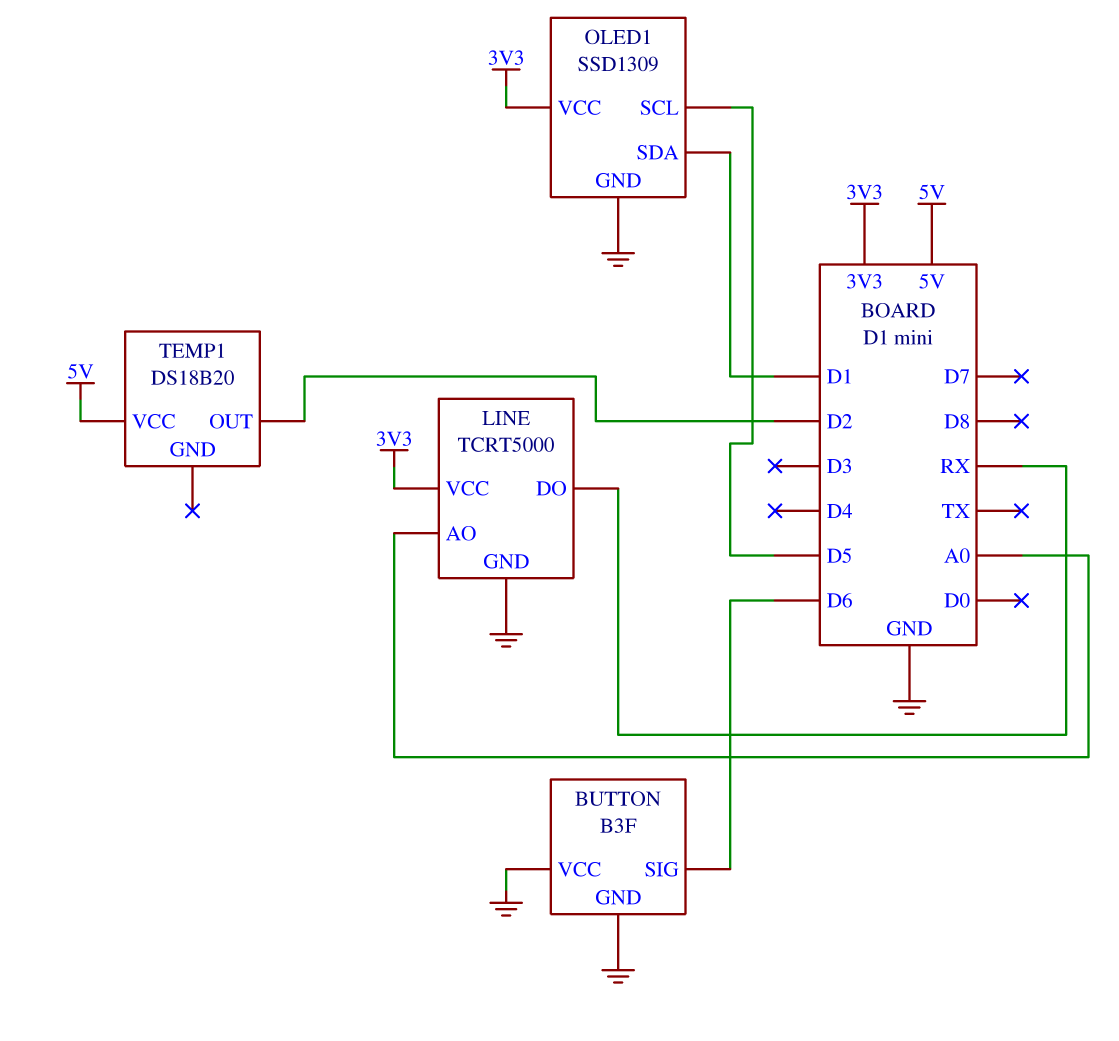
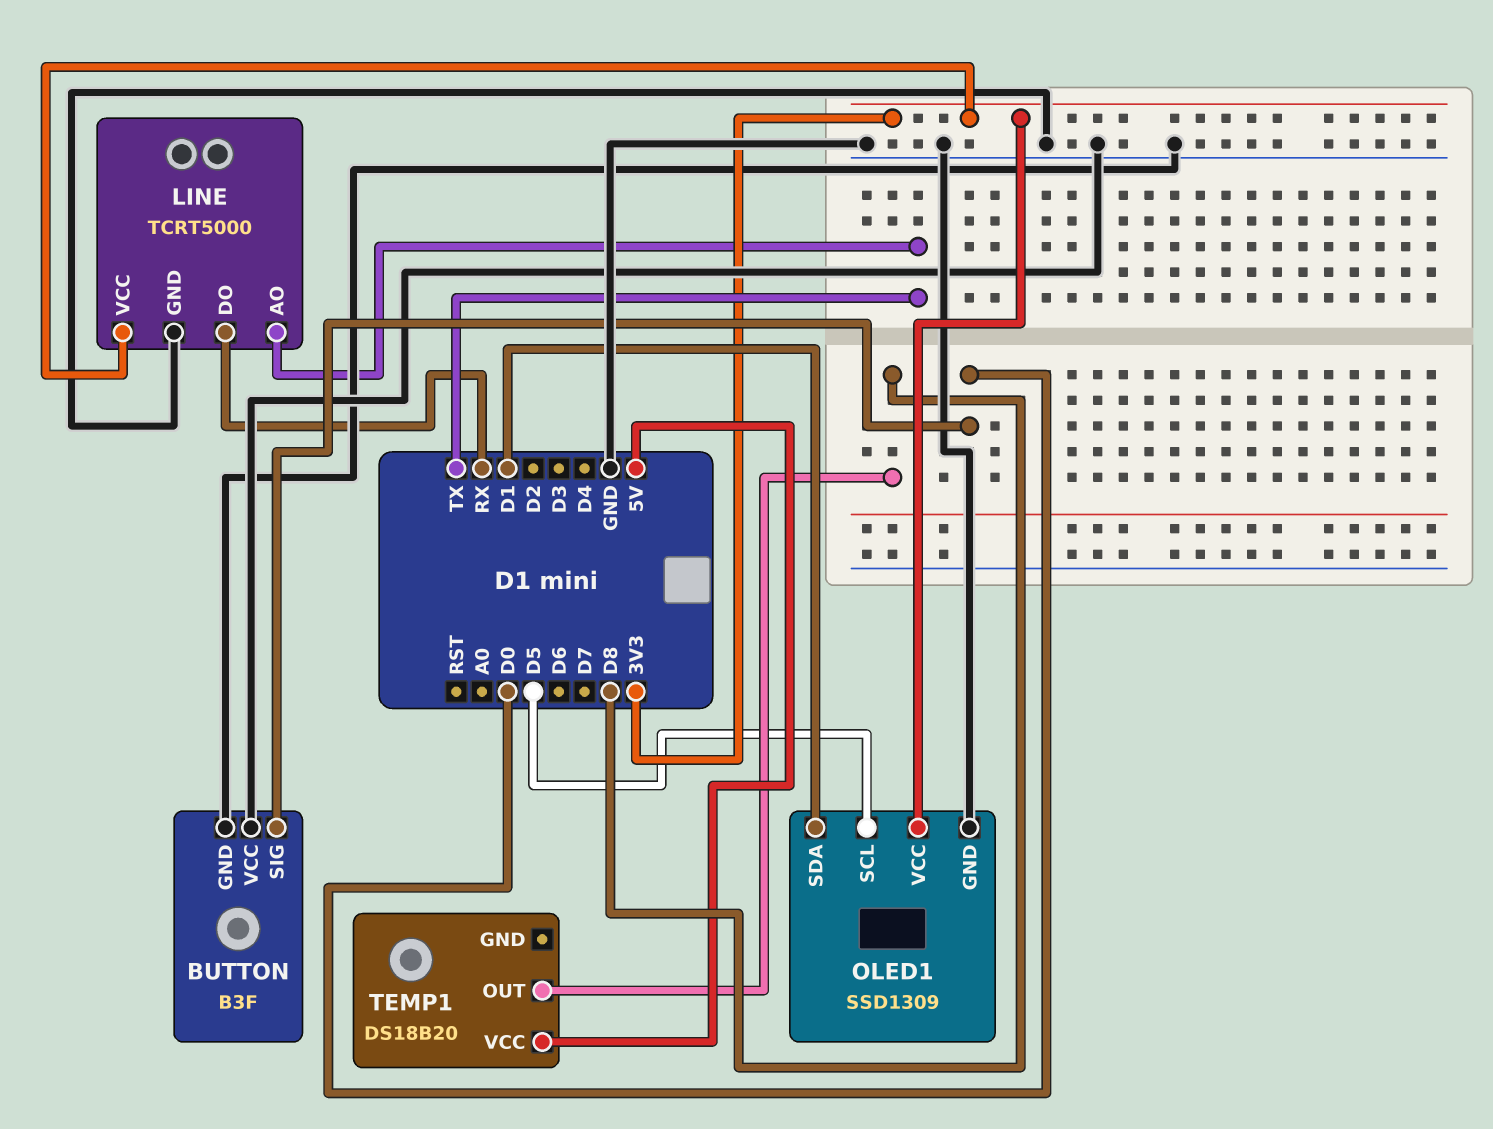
BUTTON pin SIG: D6 -> D0
LINE pin AO: A0 -> TX
TEMP1 pin OUT: D2 -> D8

